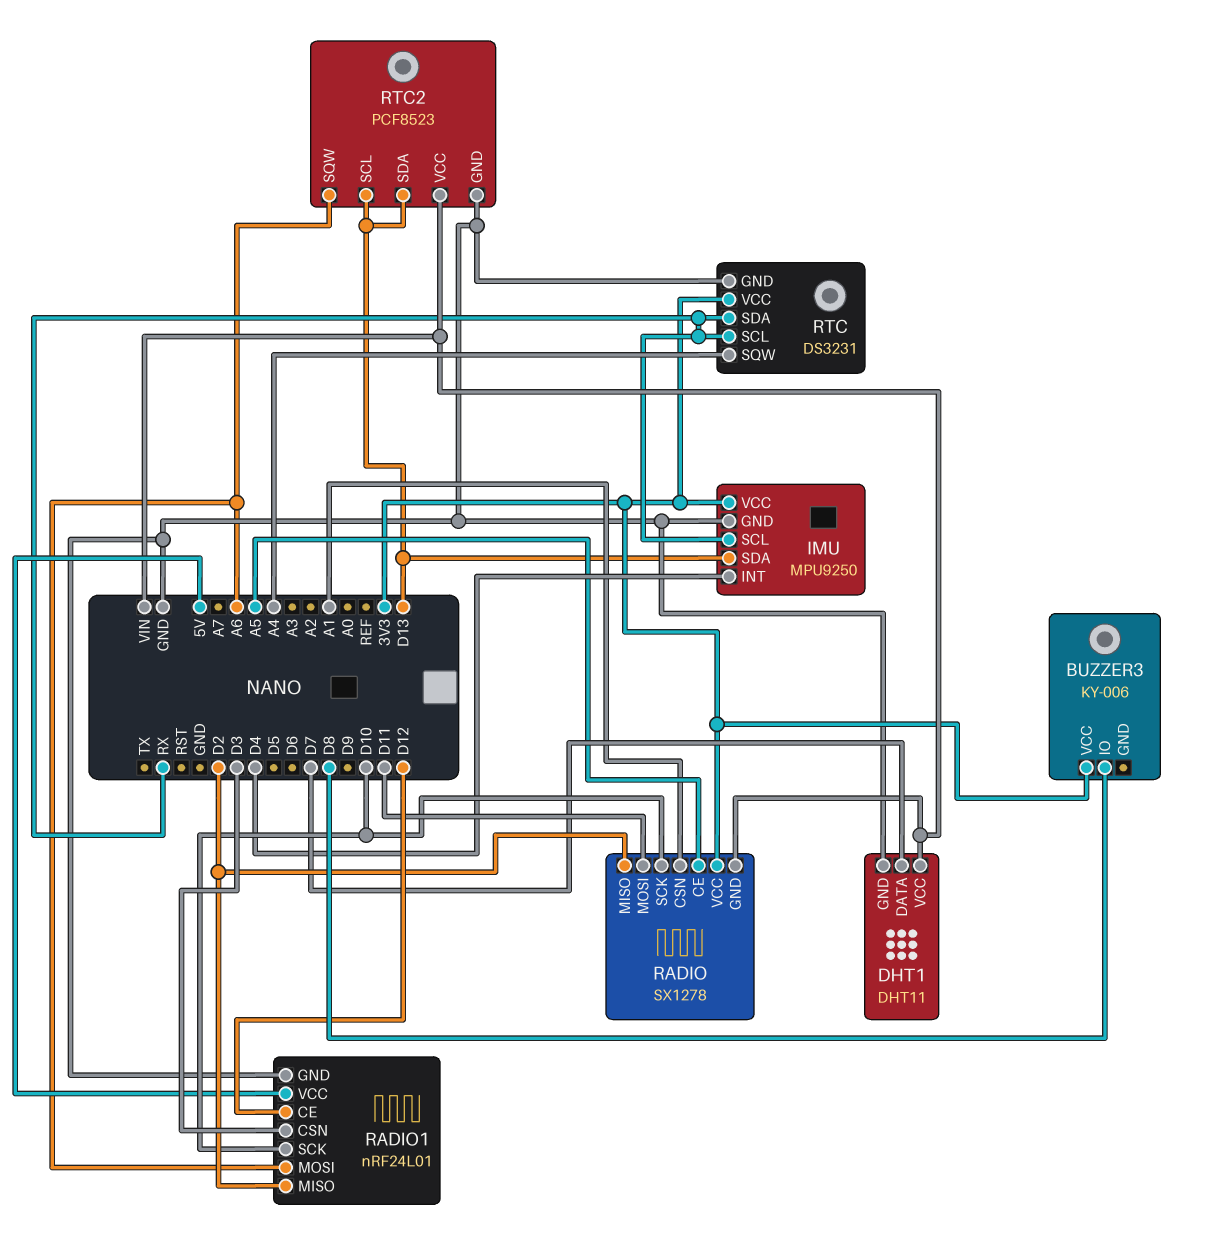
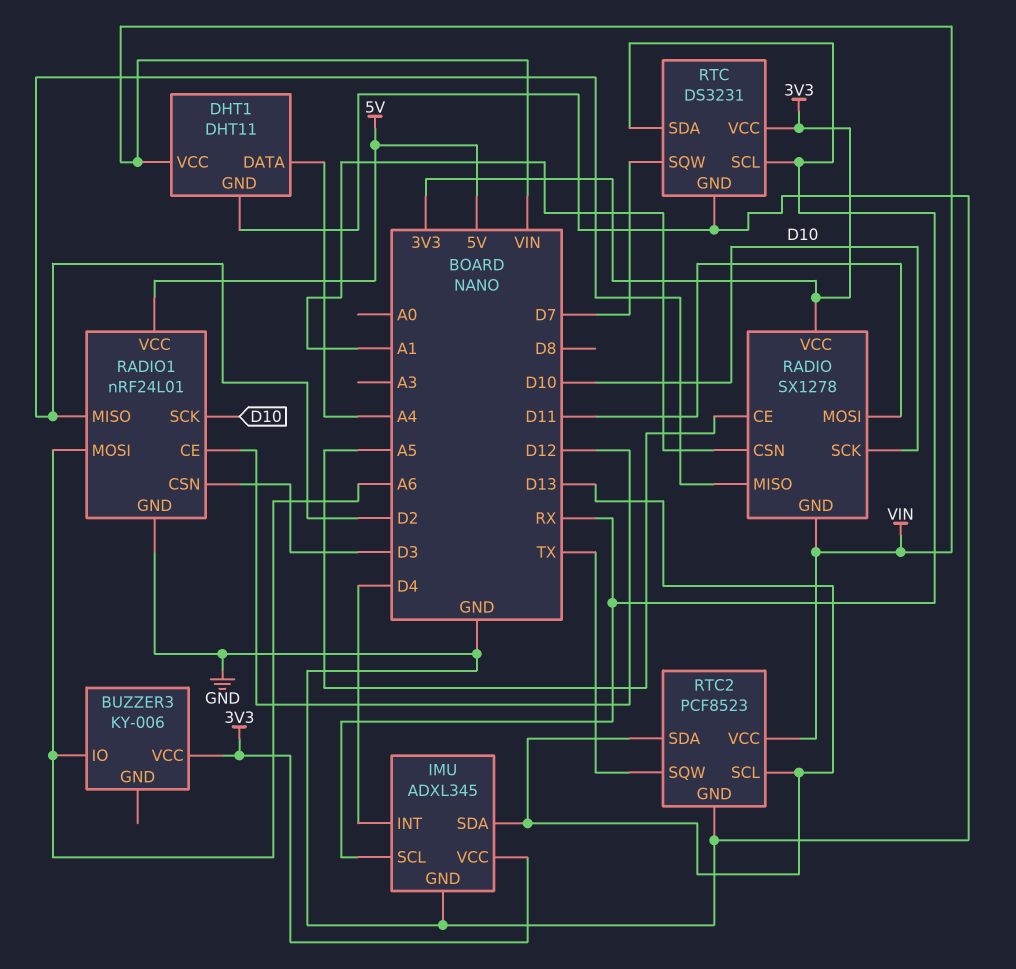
BUZZER3 pin IO: D8 -> A6
DHT1 pin DATA: D7 -> A4
IMU: MPU9250 -> ADXL345
RTC pin SQW: A4 -> D7
RTC2 pin SQW: A6 -> TX

